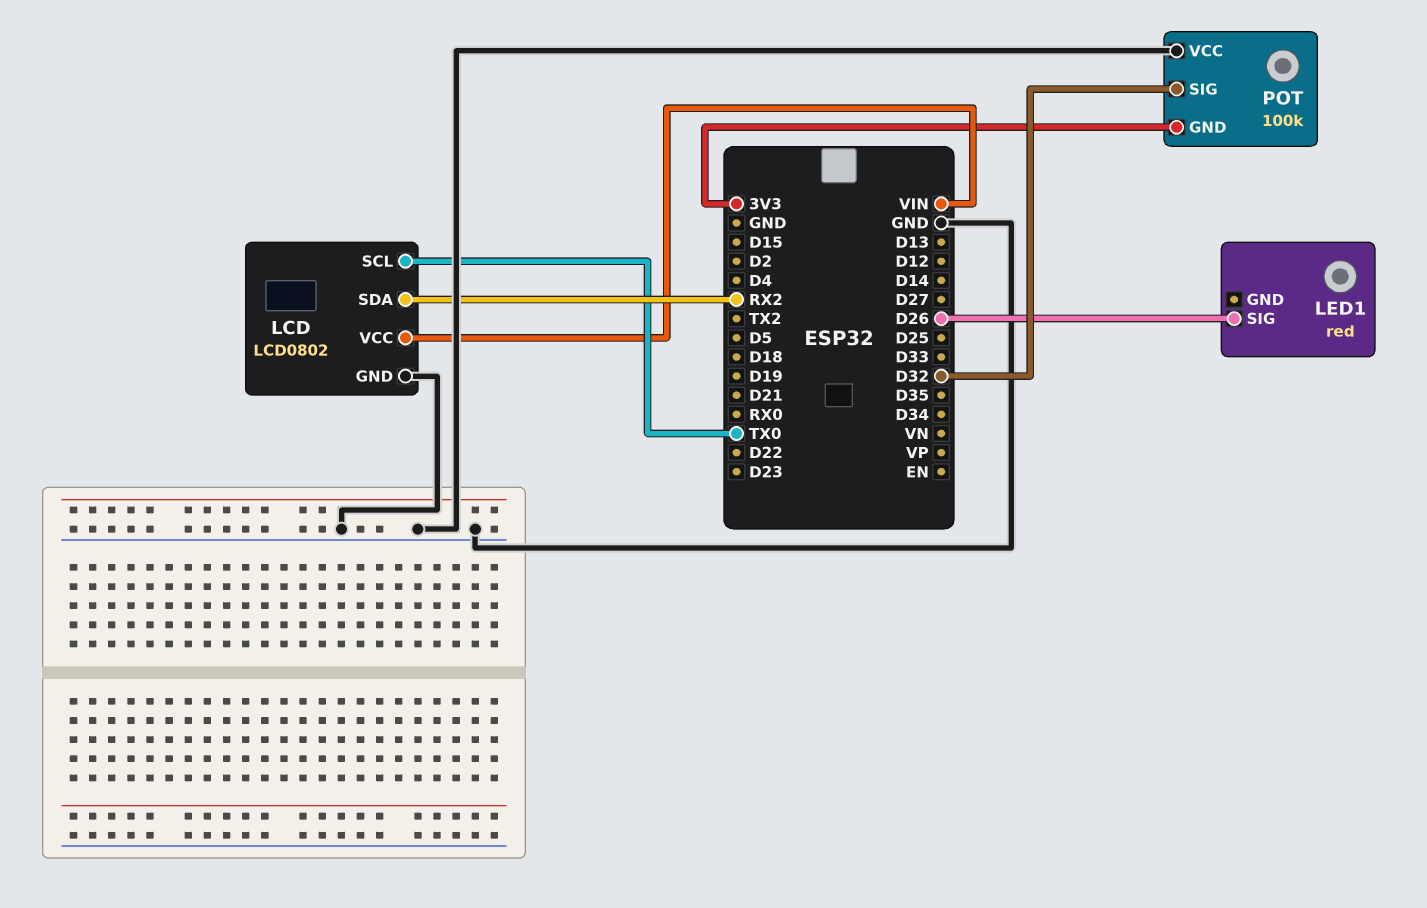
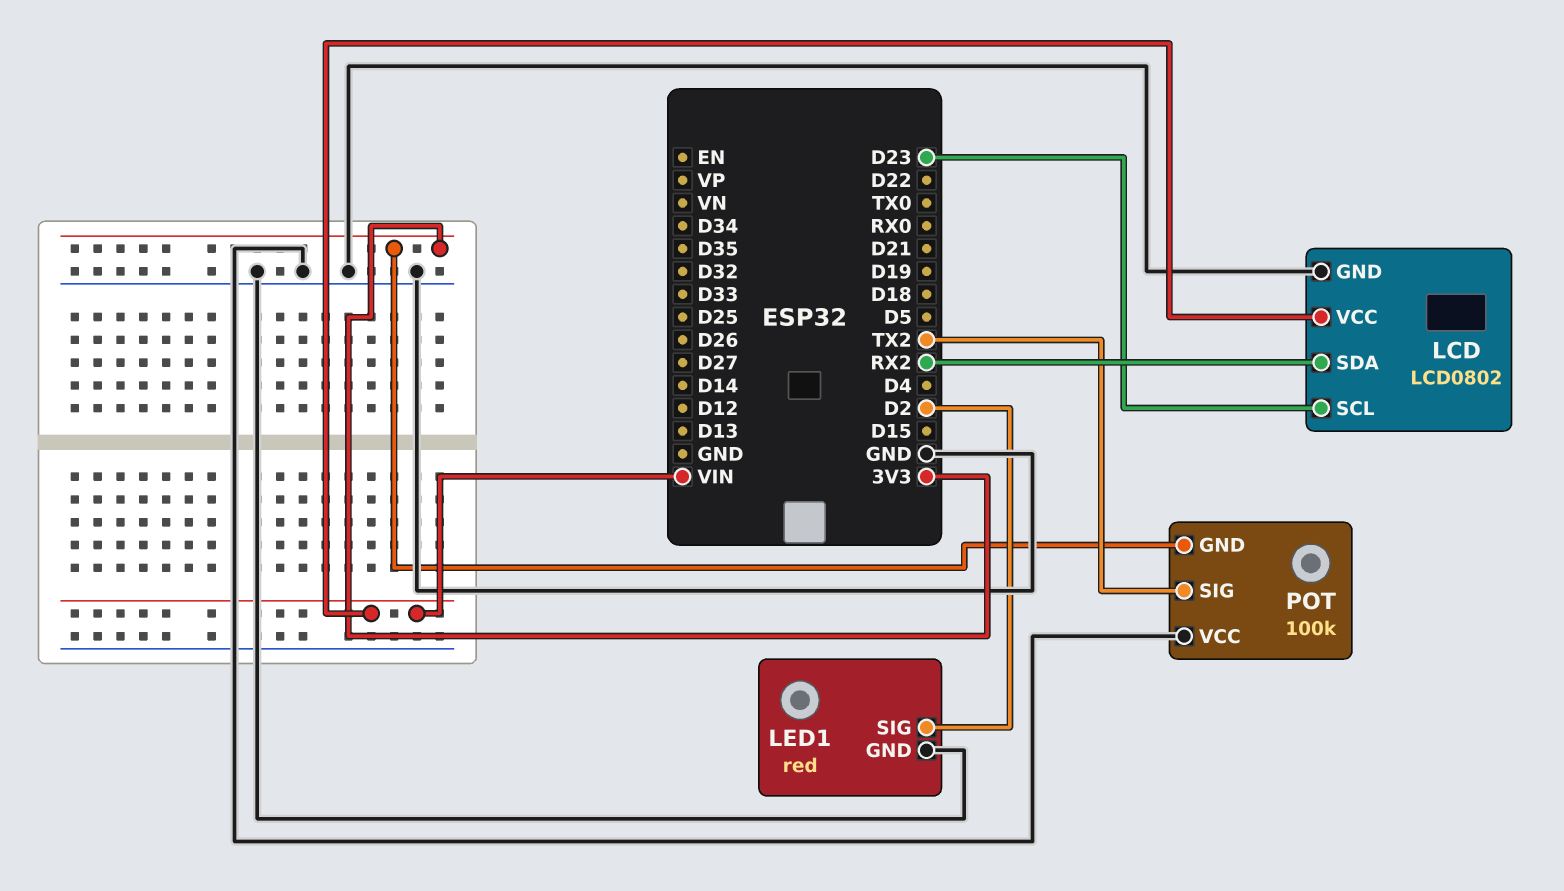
LCD pin SCL: TX0 -> D23
LED1 pin GND: none -> GND
LED1 pin SIG: D26 -> D2
POT pin SIG: D32 -> TX2

